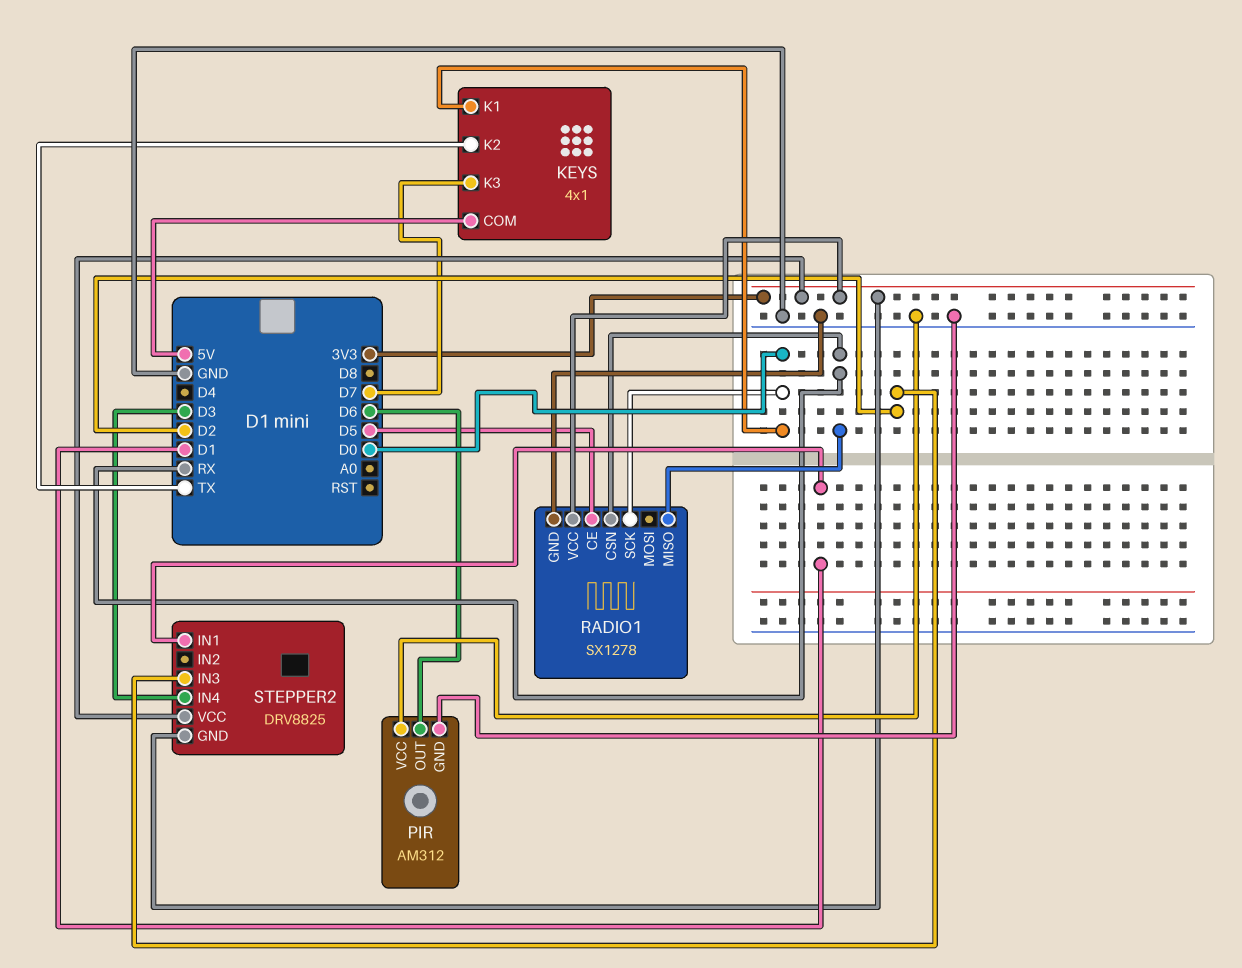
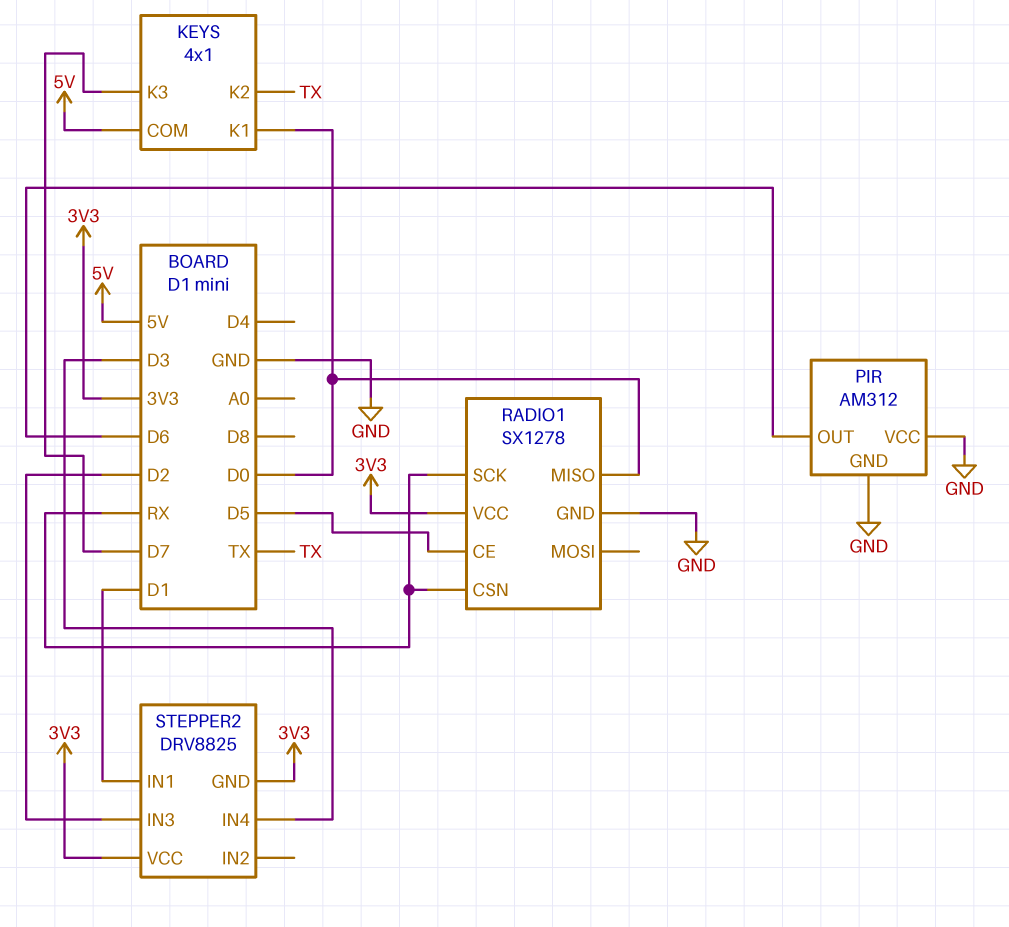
RADIO1 pin MISO: RX -> D0
RADIO1 pin SCK: D0 -> RX

